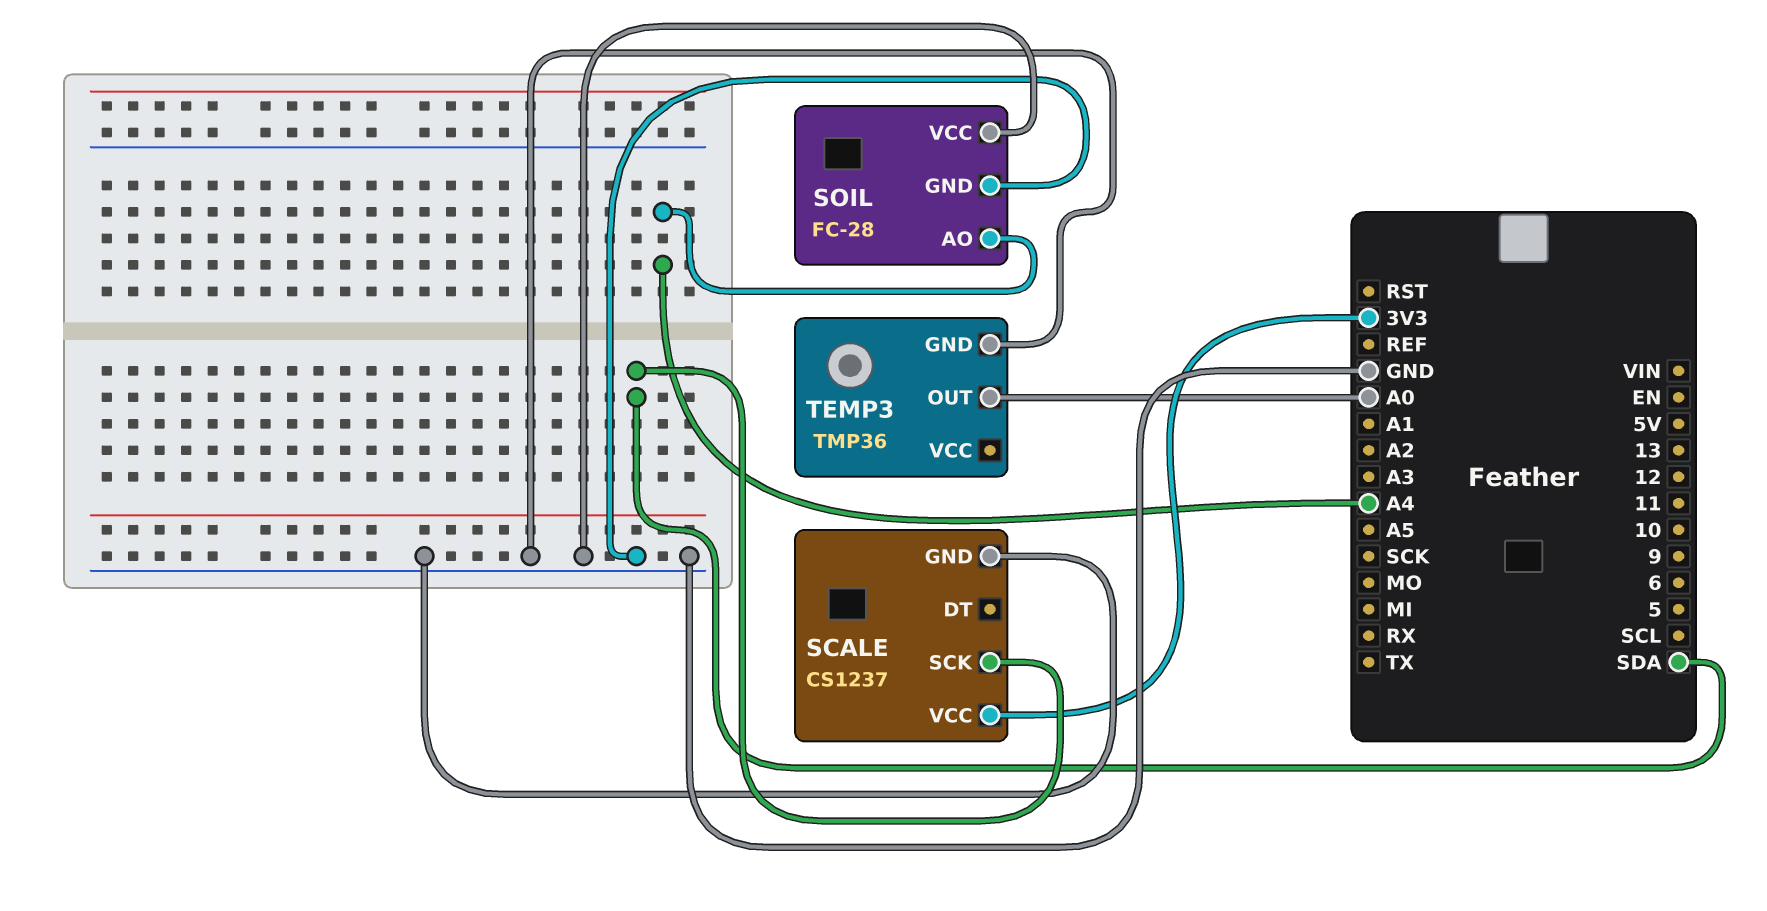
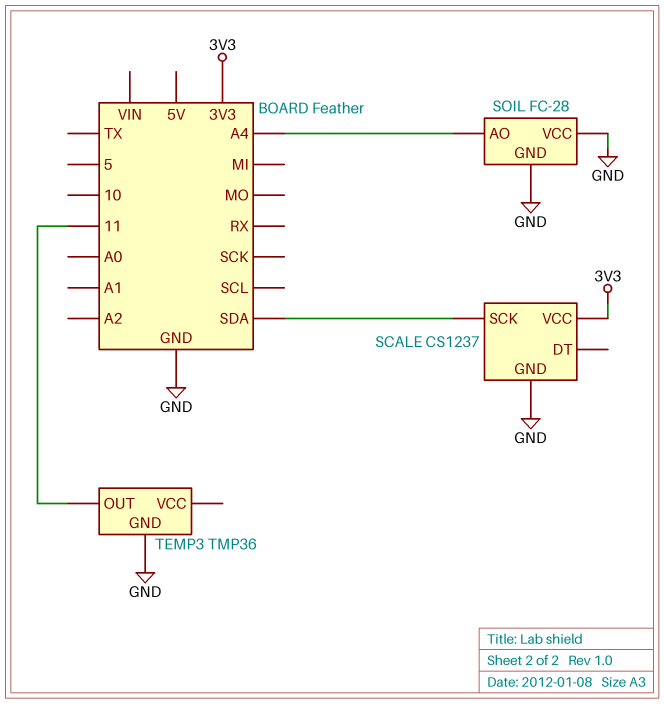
TEMP3 pin OUT: A0 -> 11

